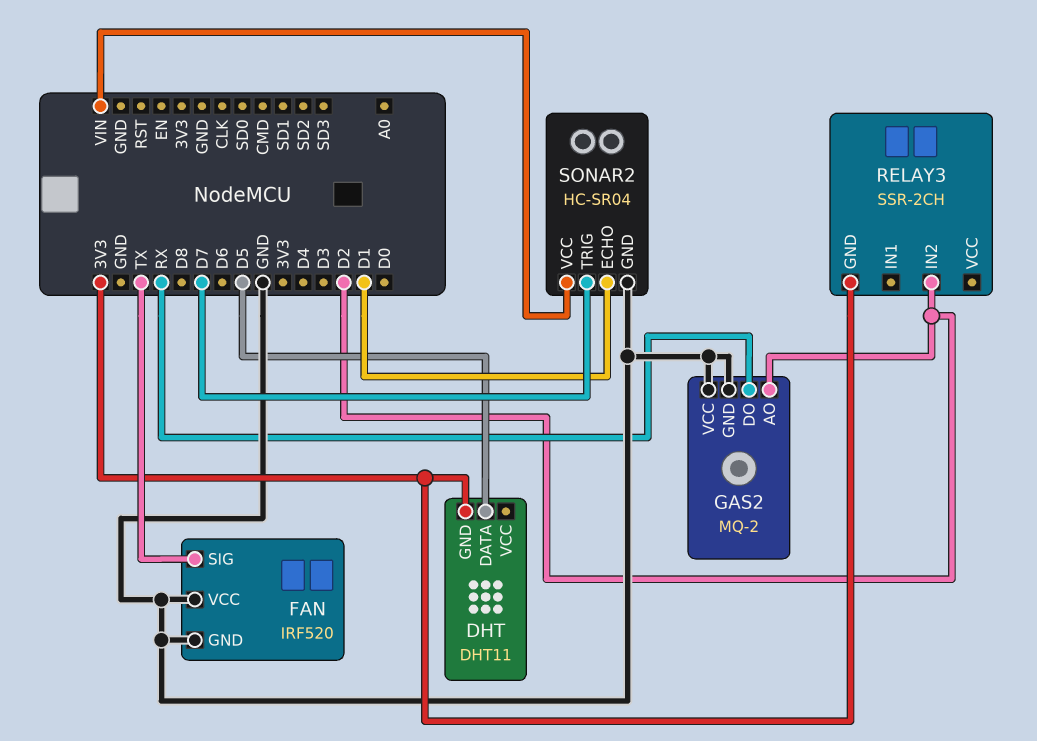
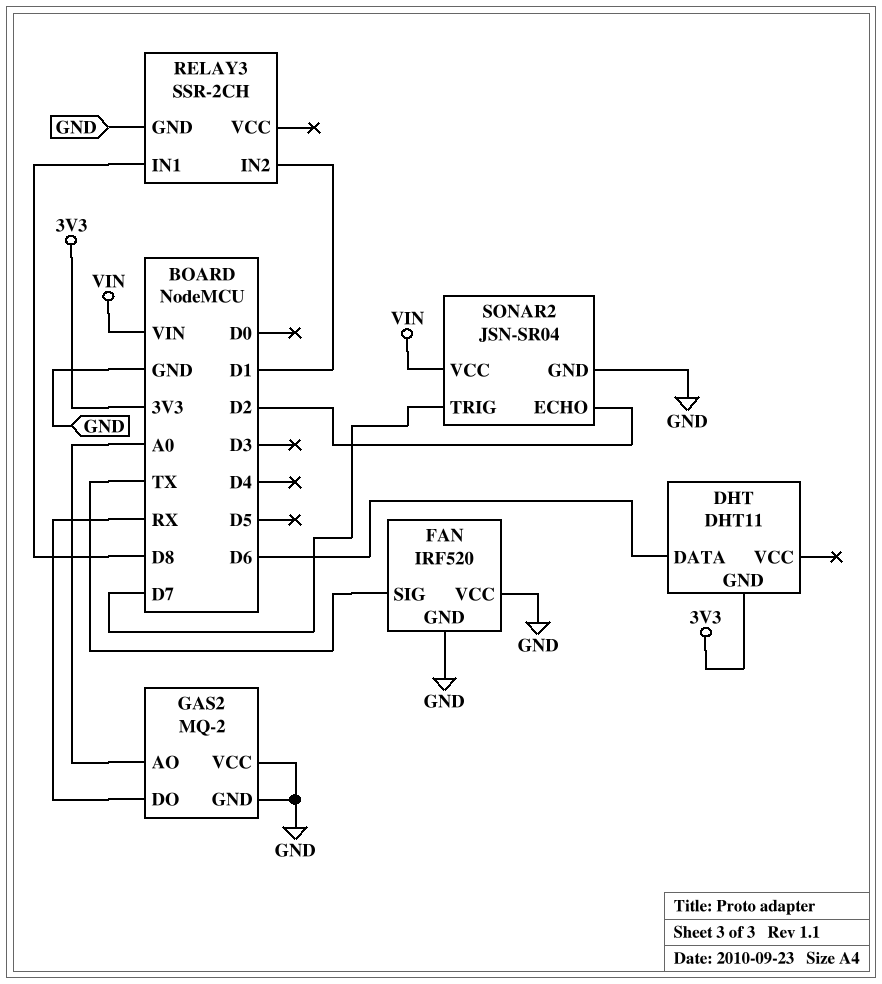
DHT pin DATA: D5 -> D6
GAS2 pin AO: D2 -> A0
RELAY3 pin GND: 3V3 -> GND
RELAY3 pin IN1: none -> D8
RELAY3 pin IN2: D2 -> D1
SONAR2: HC-SR04 -> JSN-SR04
SONAR2 pin ECHO: D1 -> D2

